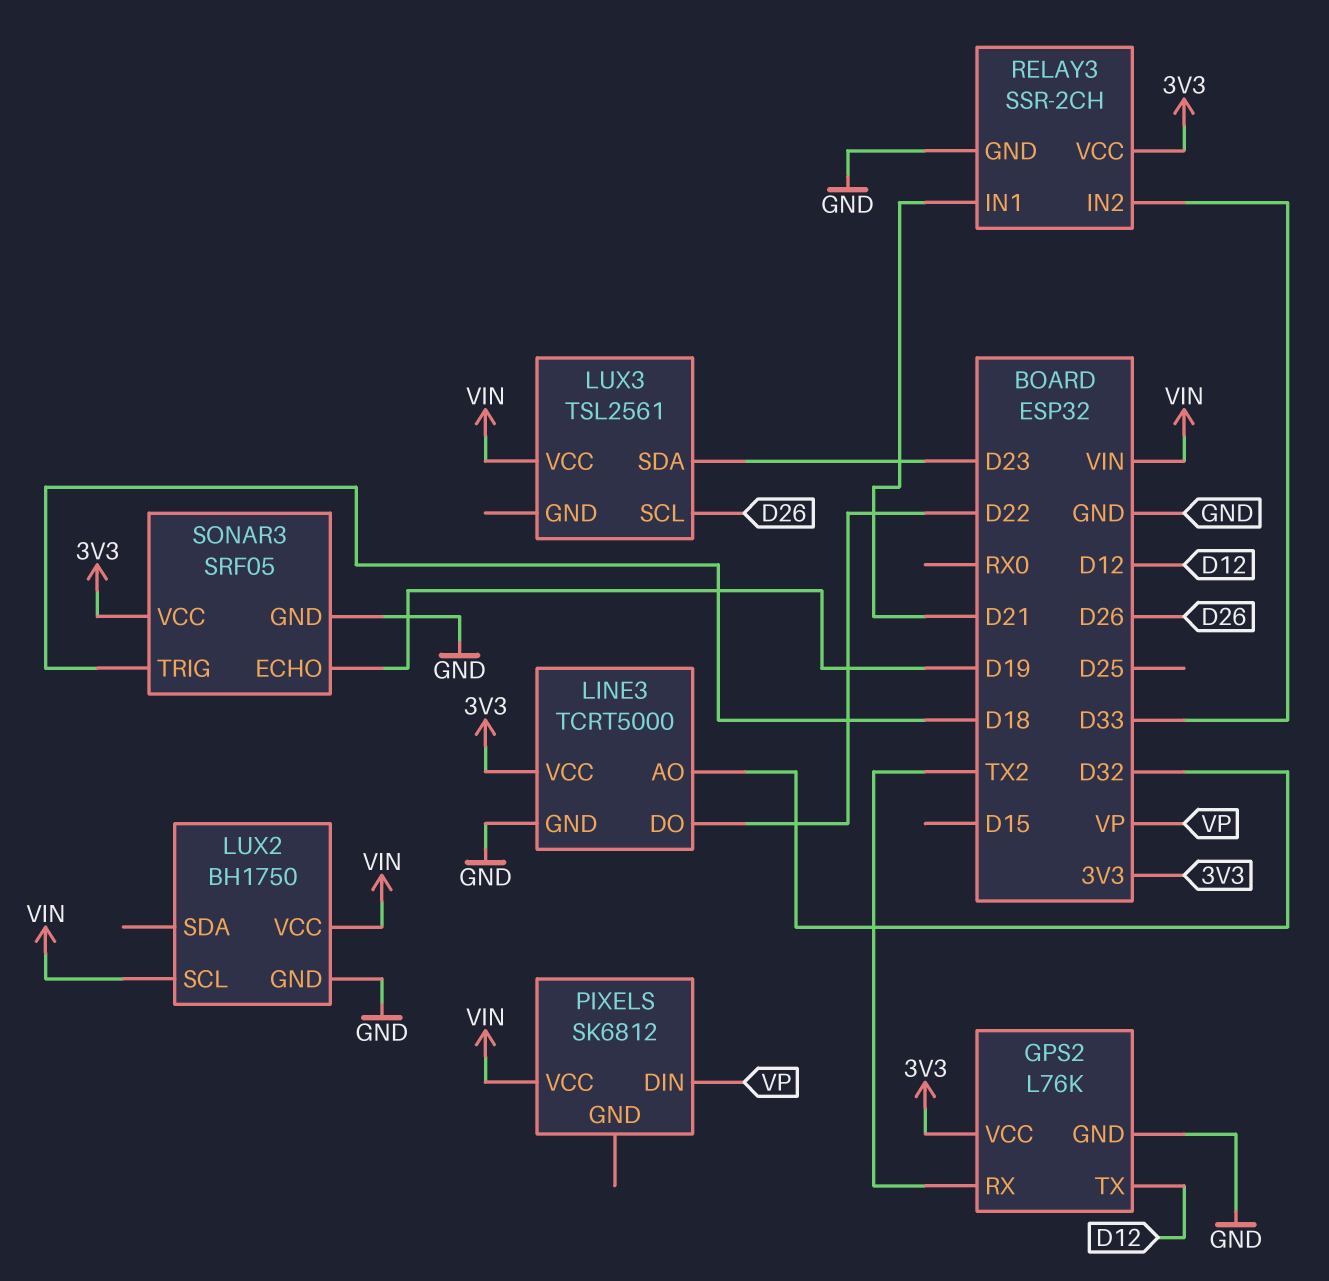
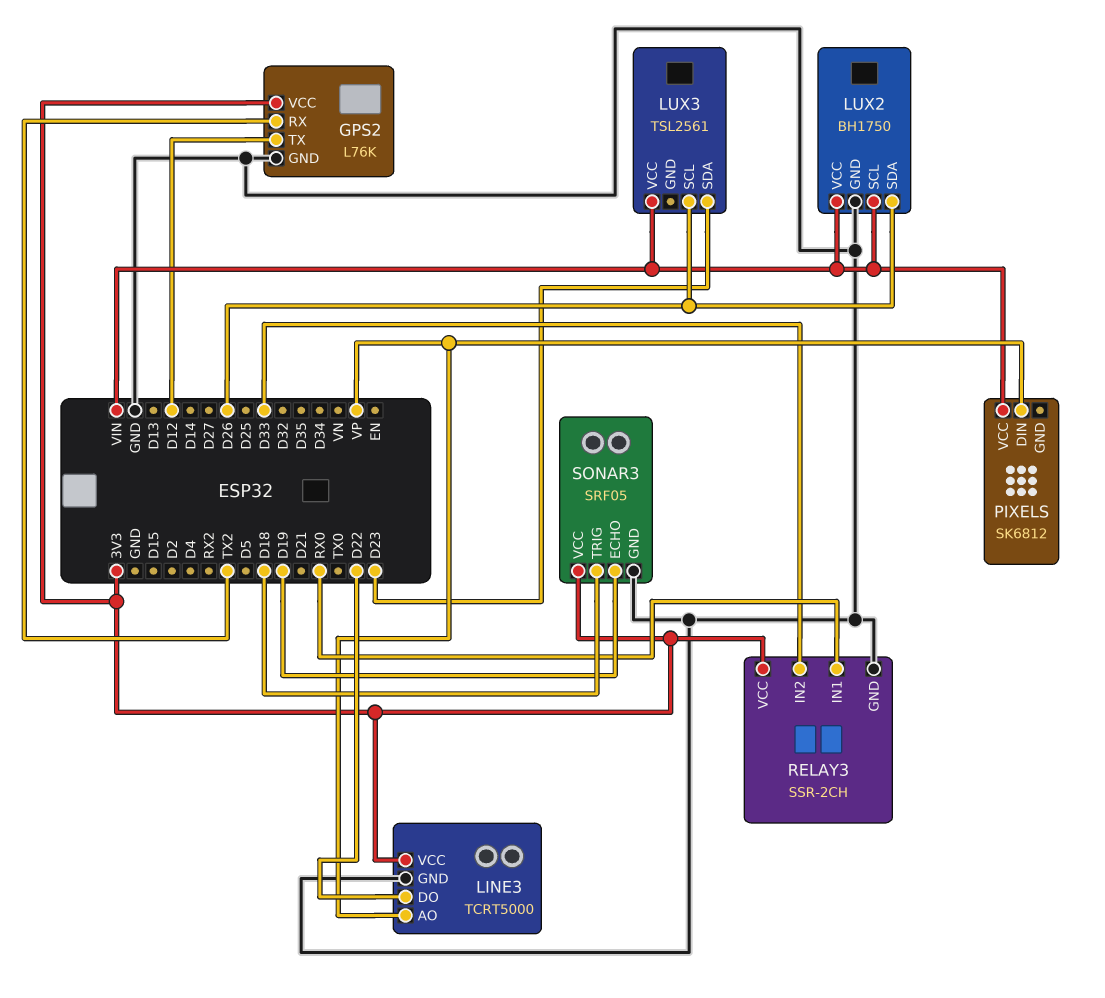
LINE3 pin AO: D32 -> VP
LUX2 pin SDA: none -> D26
RELAY3 pin IN1: D21 -> RX0

